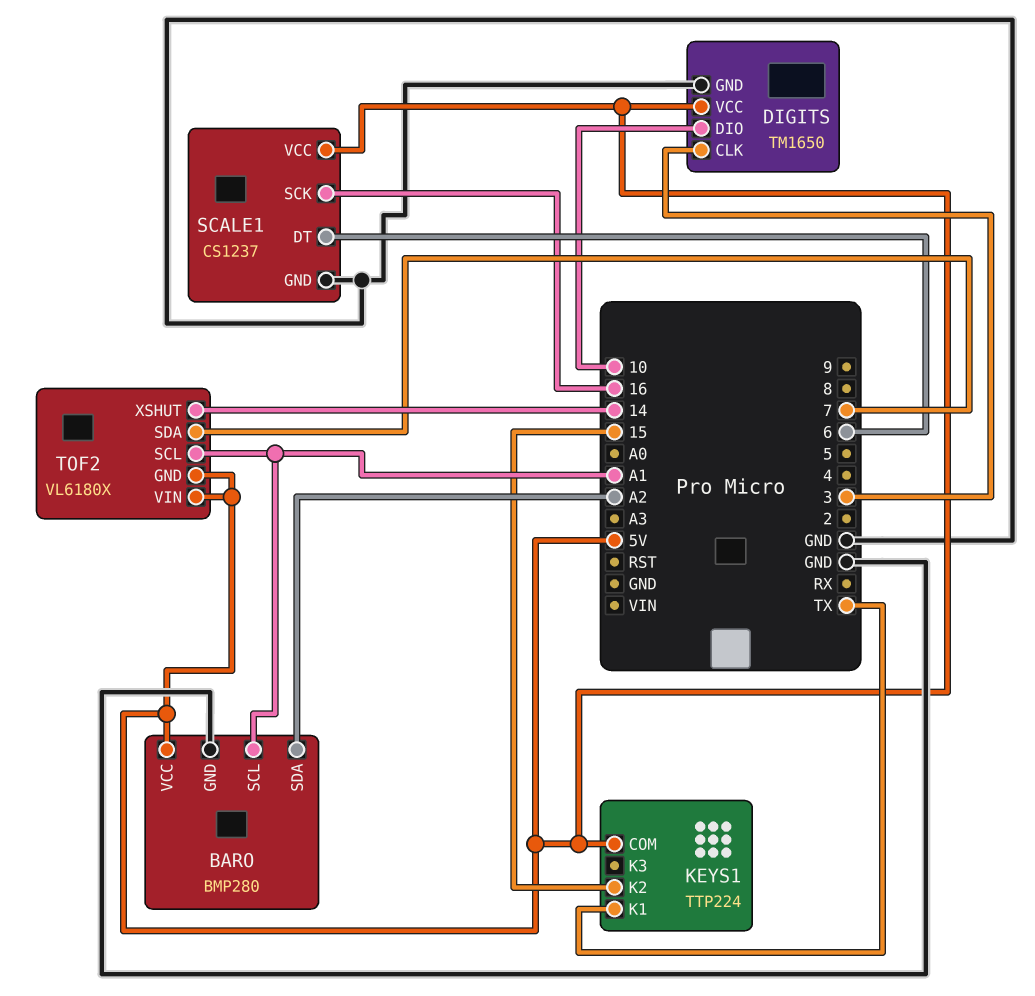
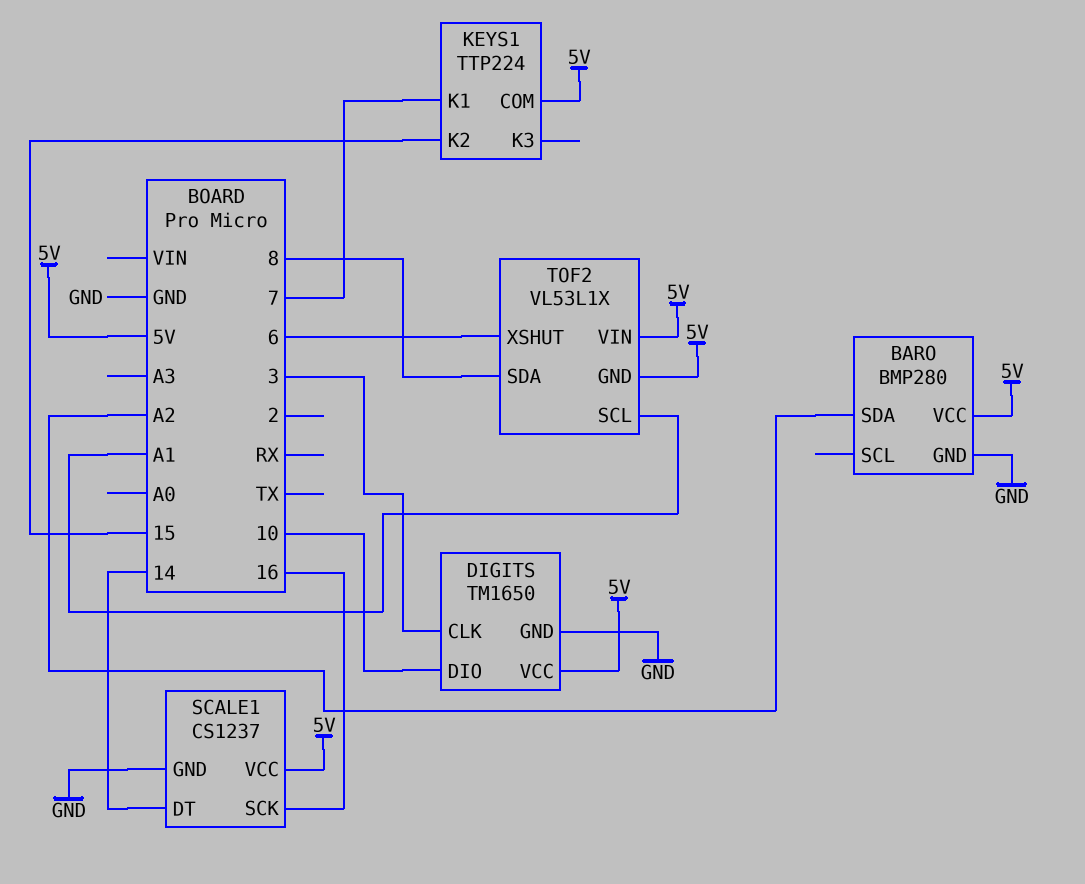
BARO pin SCL: A1 -> none
KEYS1 pin K1: TX -> 7
SCALE1 pin DT: 6 -> 14
TOF2: VL6180X -> VL53L1X
TOF2 pin SDA: 7 -> 8
TOF2 pin XSHUT: 14 -> 6

